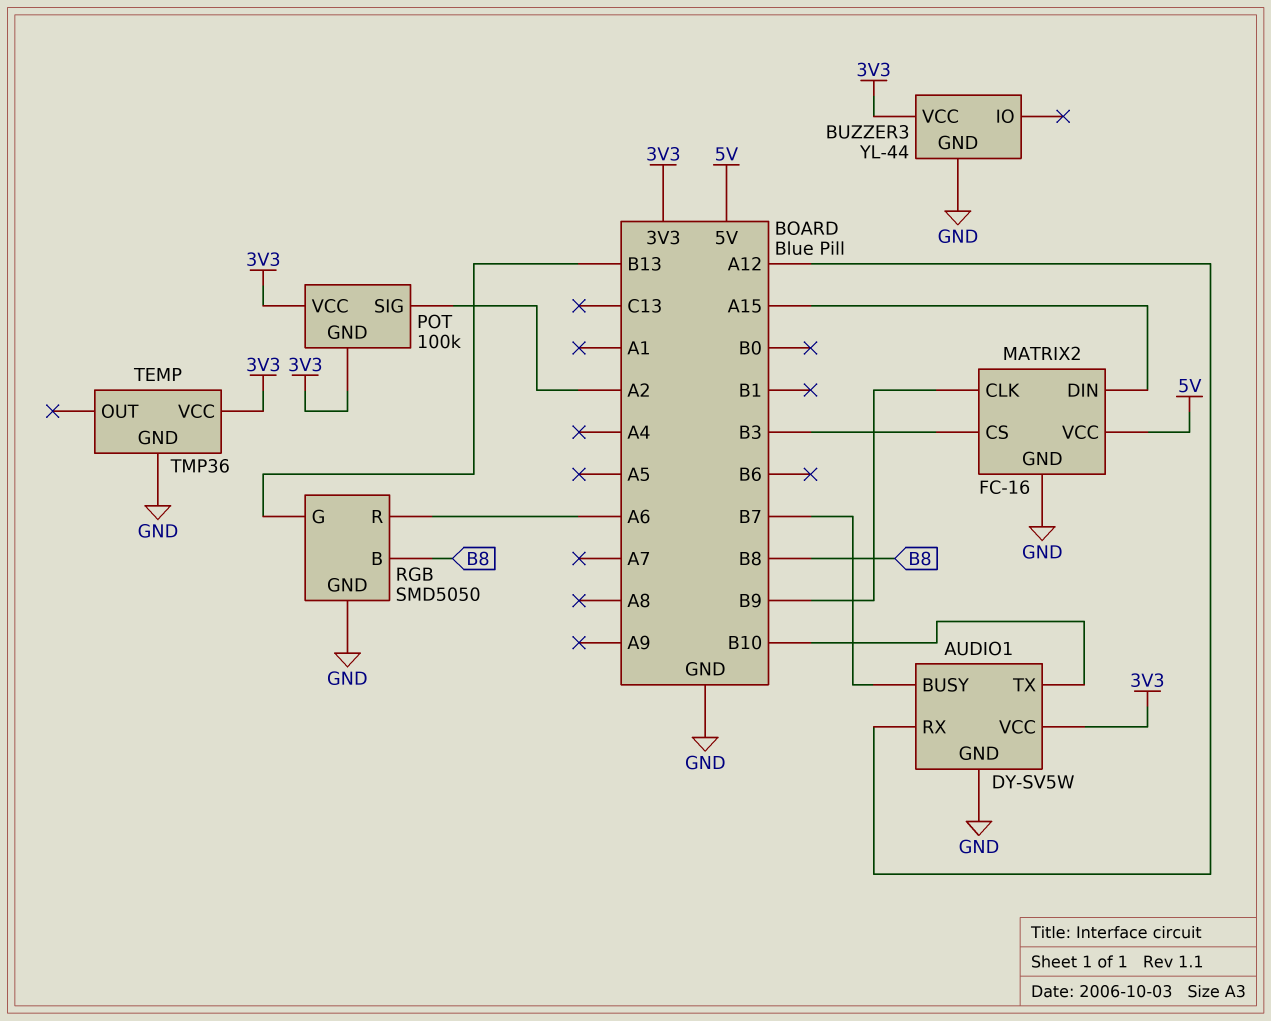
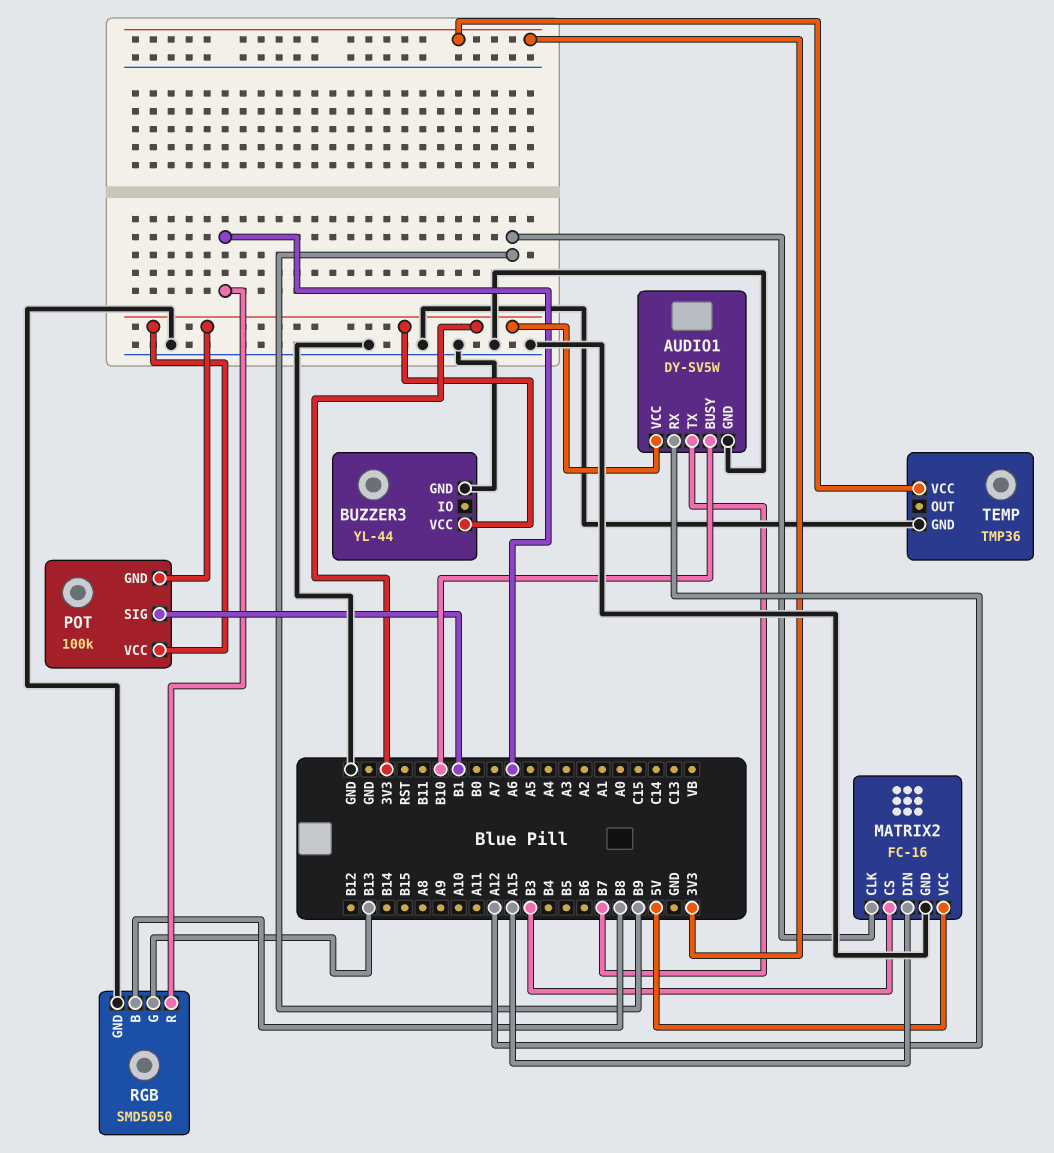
AUDIO1 pin BUSY: B7 -> B10
AUDIO1 pin TX: B10 -> B7
POT pin SIG: A2 -> B1

